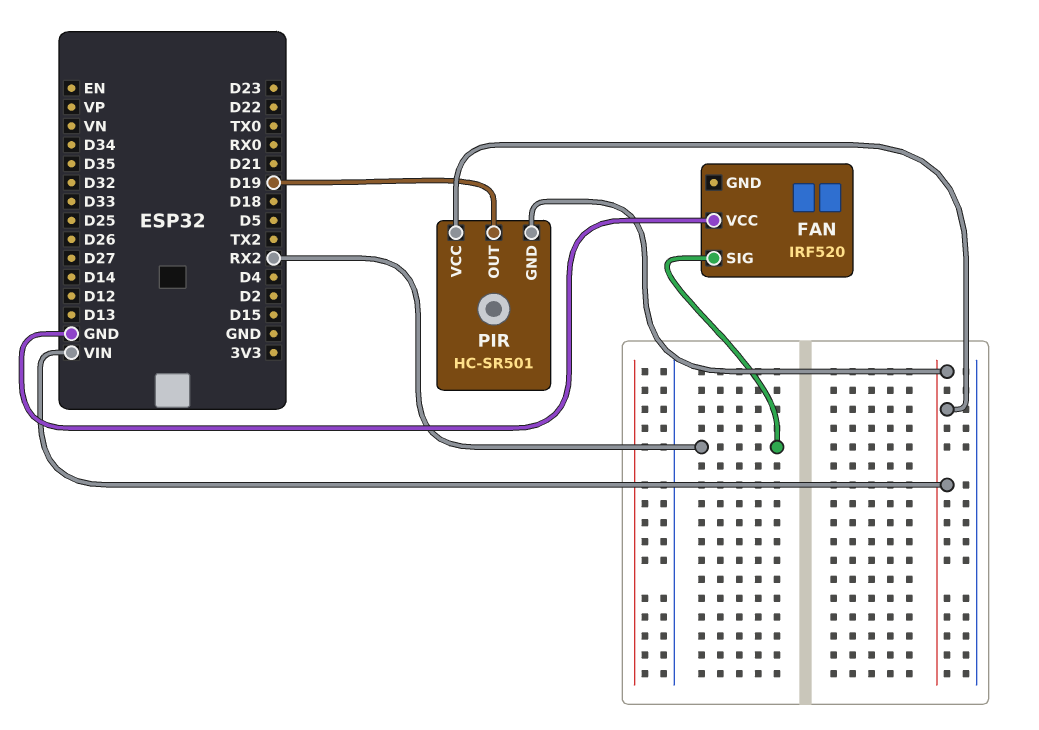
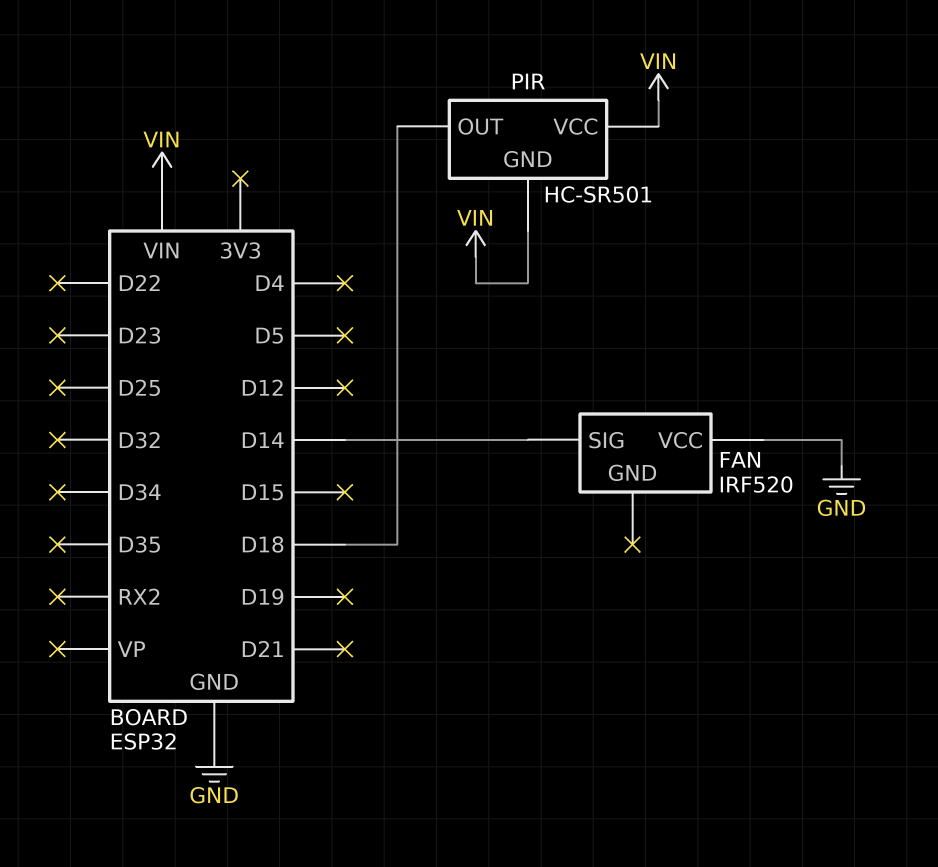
FAN pin SIG: RX2 -> D14
PIR pin OUT: D19 -> D18

